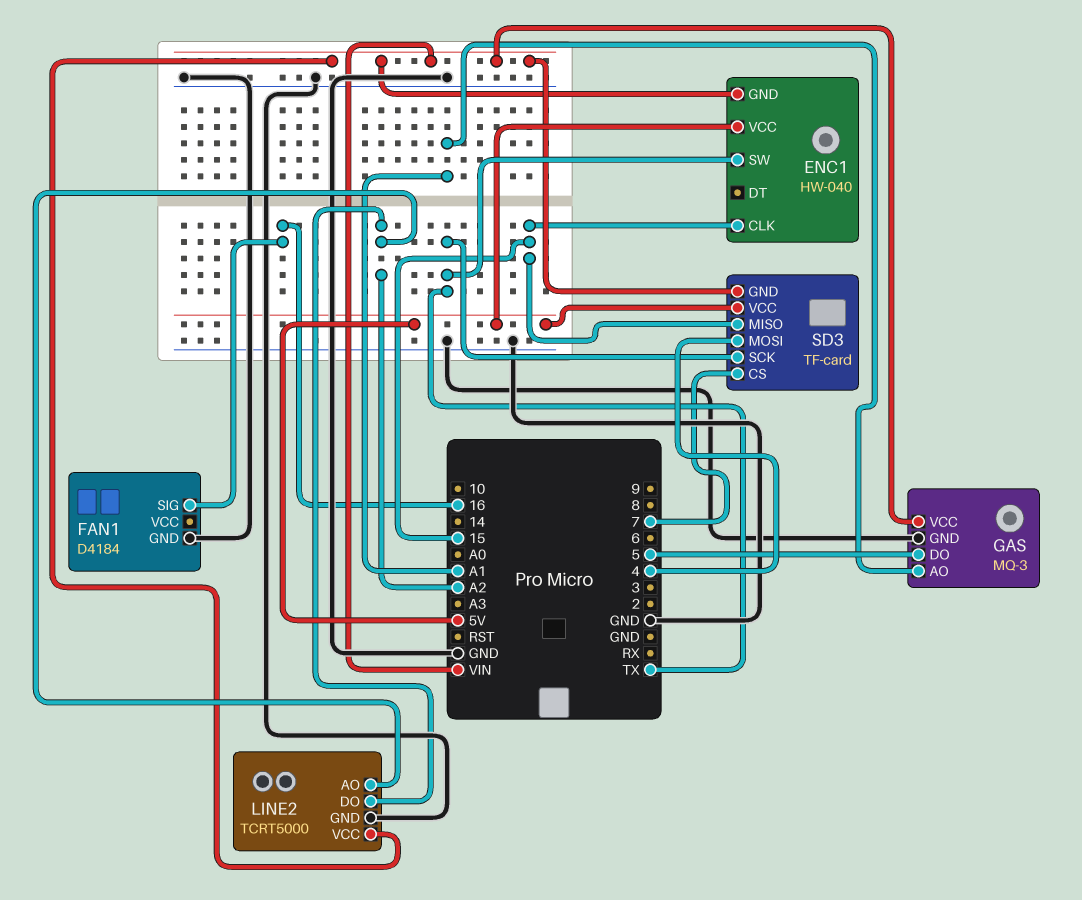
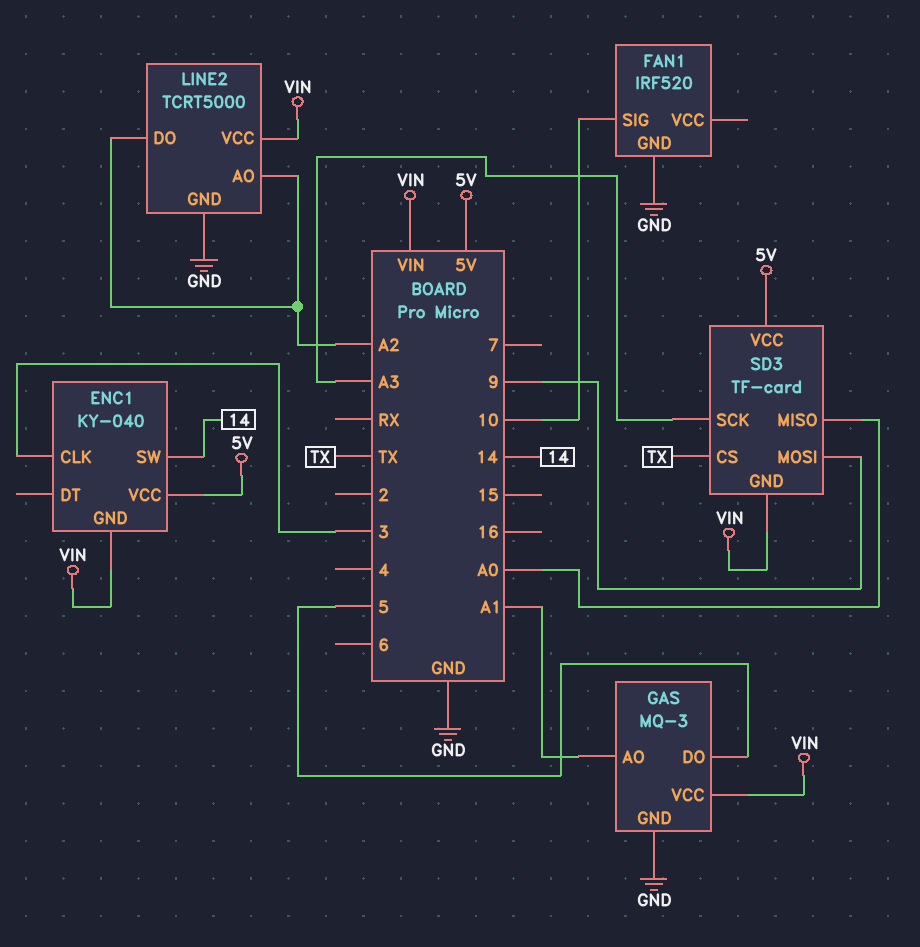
ENC1: HW-040 -> KY-040
ENC1 pin CLK: 15 -> 3
ENC1 pin SW: TX -> 14
FAN1: D4184 -> IRF520
FAN1 pin SIG: 16 -> 10
SD3 pin CS: 7 -> TX
SD3 pin MISO: 15 -> A0
SD3 pin MOSI: 4 -> 9
SD3 pin SCK: TX -> A3

